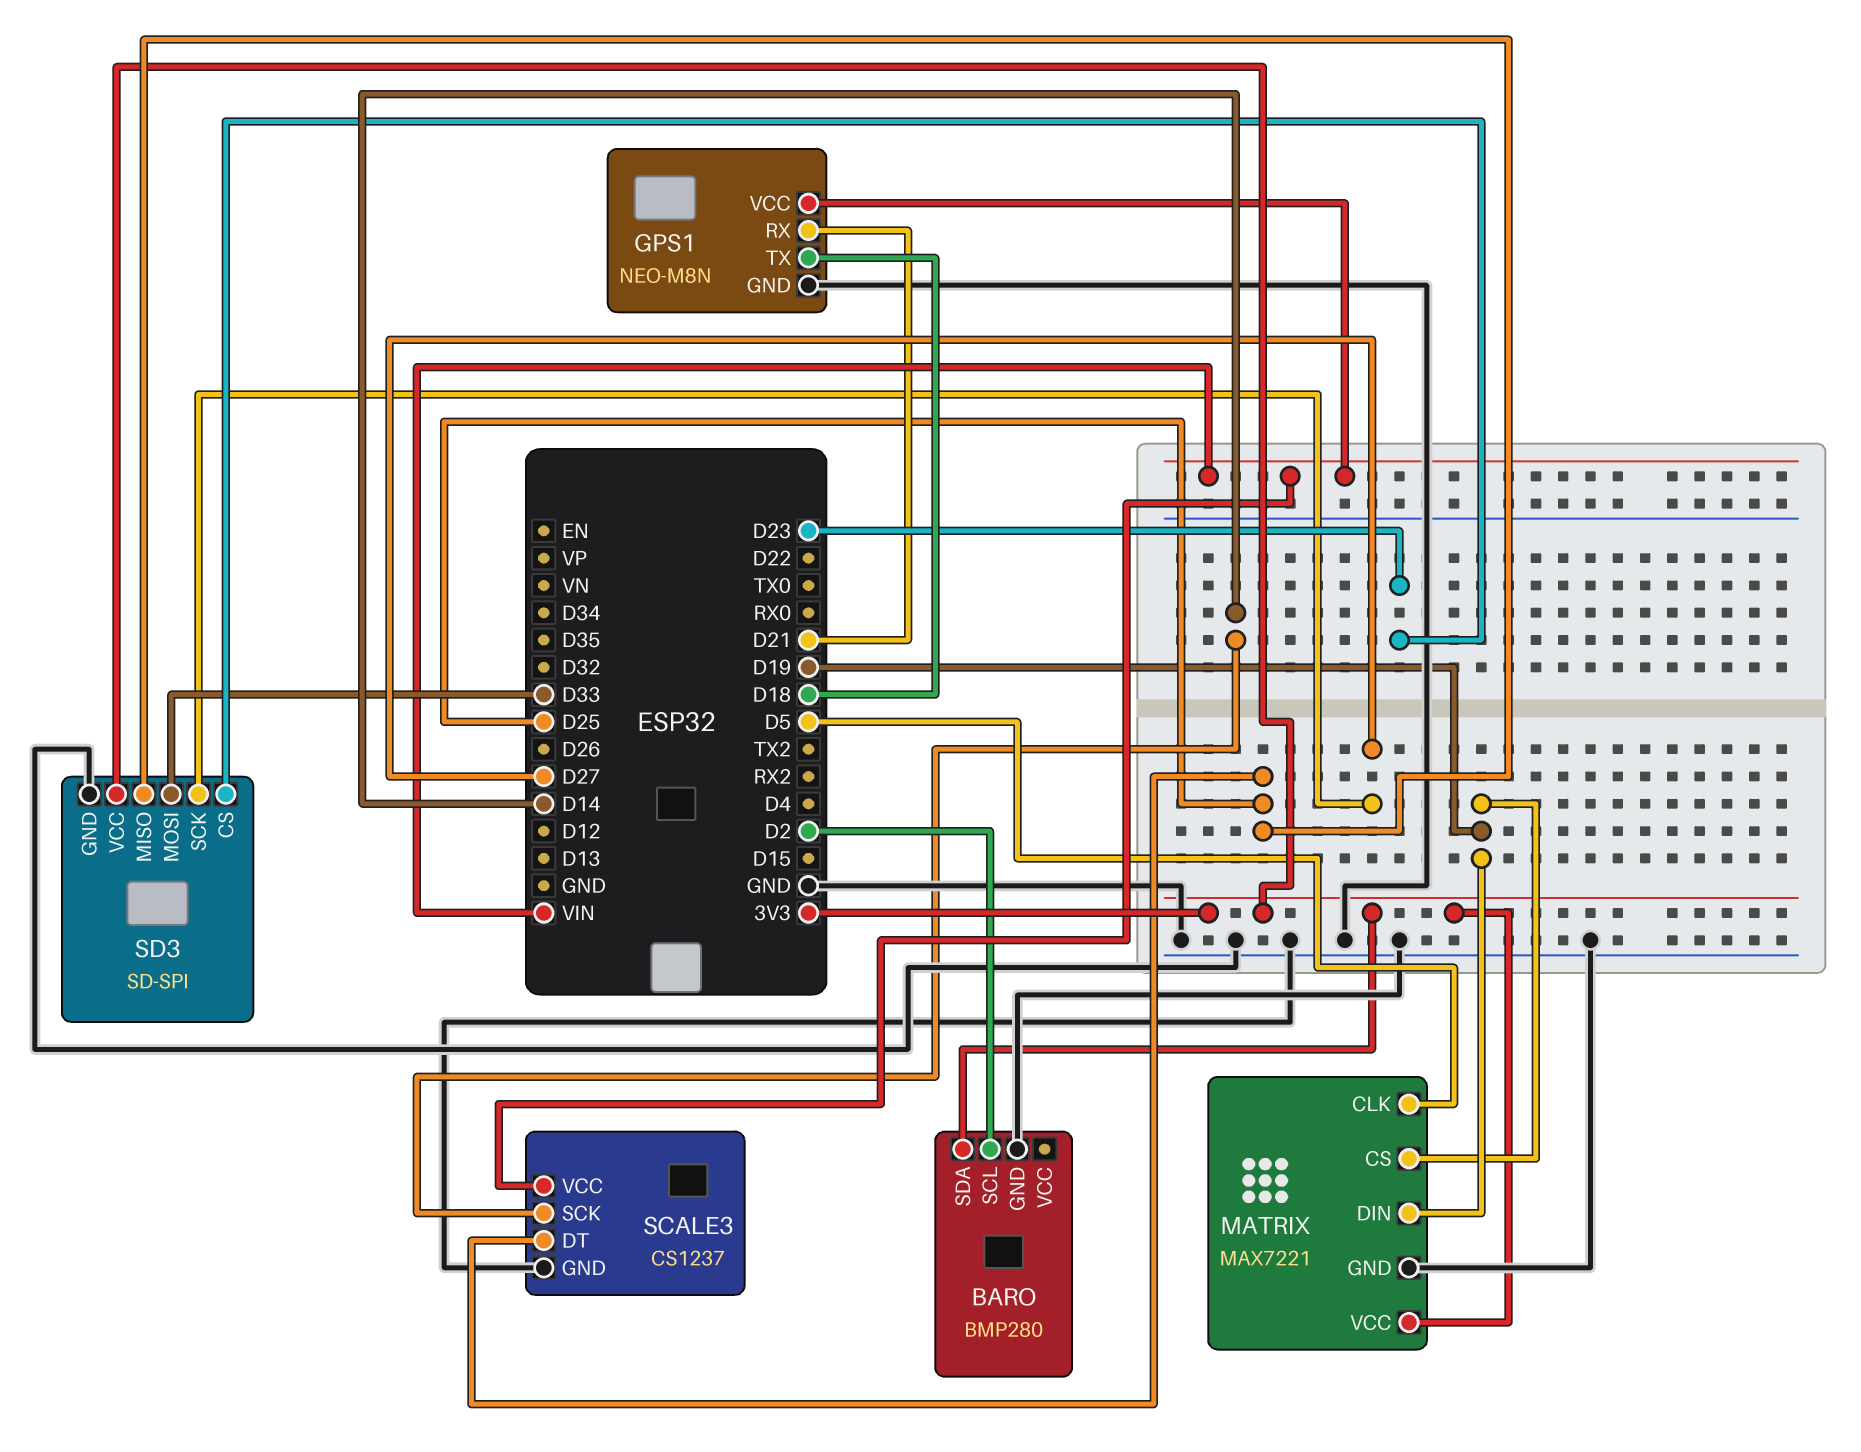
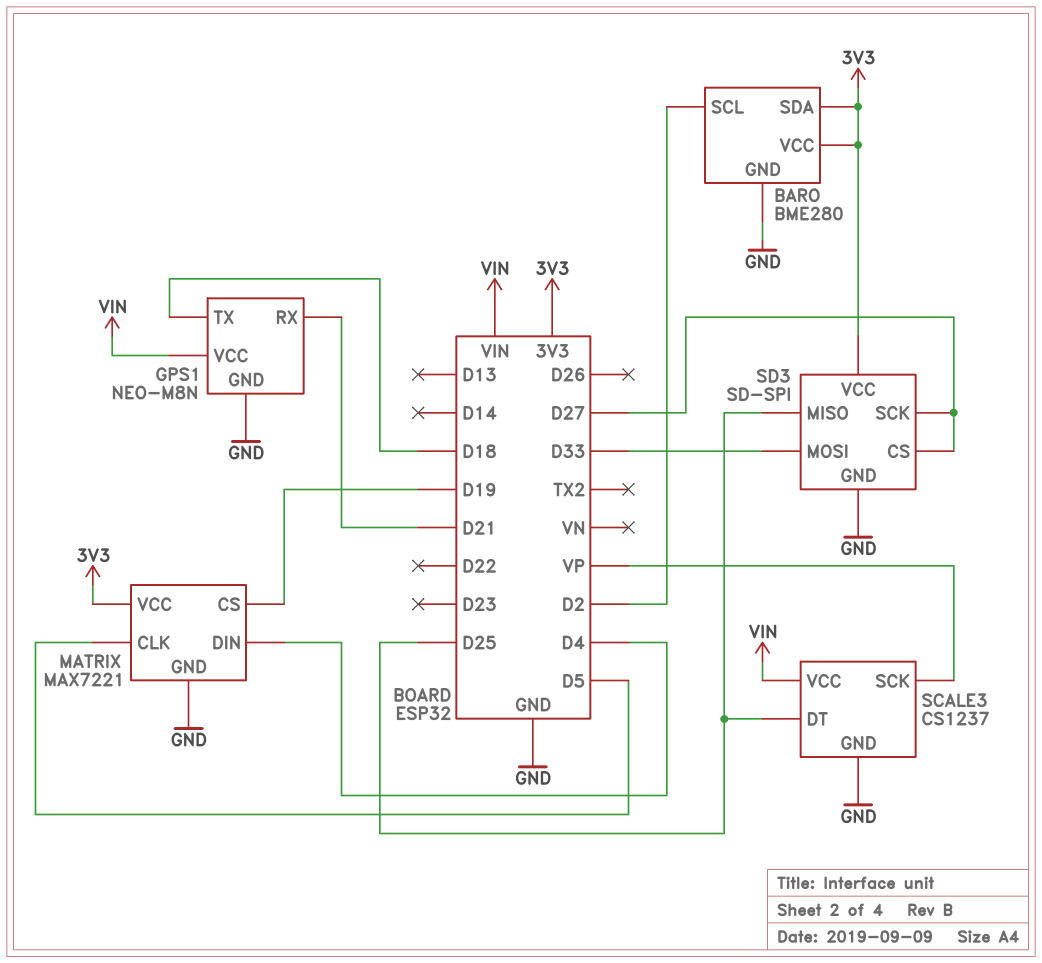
BARO: BMP280 -> BME280
BARO pin VCC: none -> 3V3
MATRIX pin DIN: D19 -> D4
SCALE3 pin SCK: D14 -> VP
SD3 pin CS: D23 -> D27

